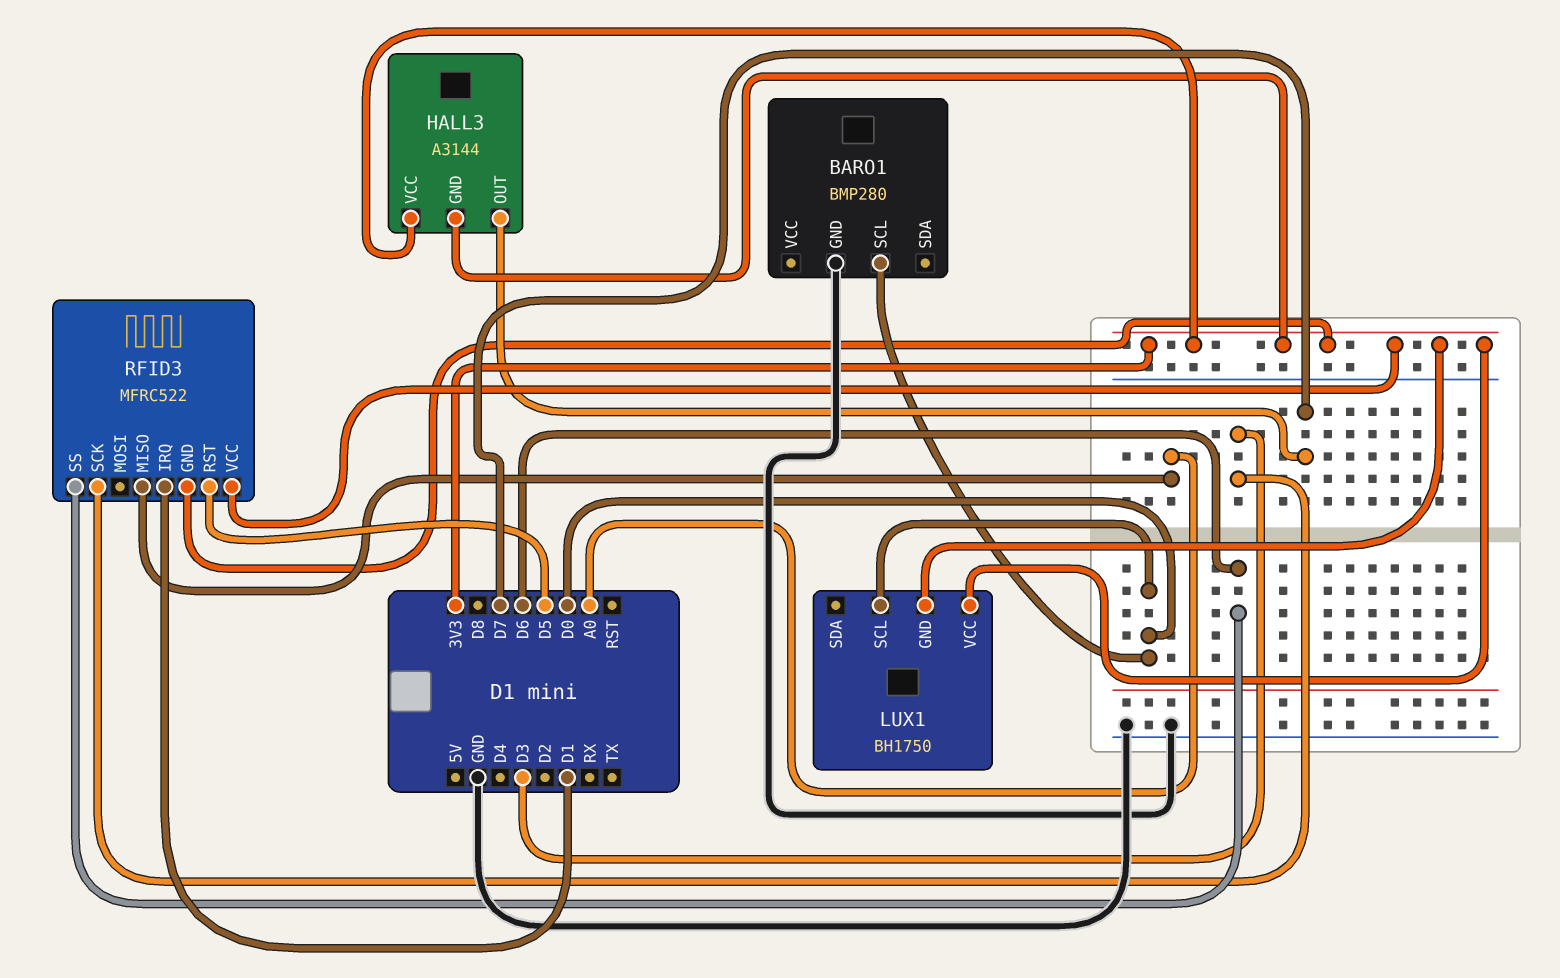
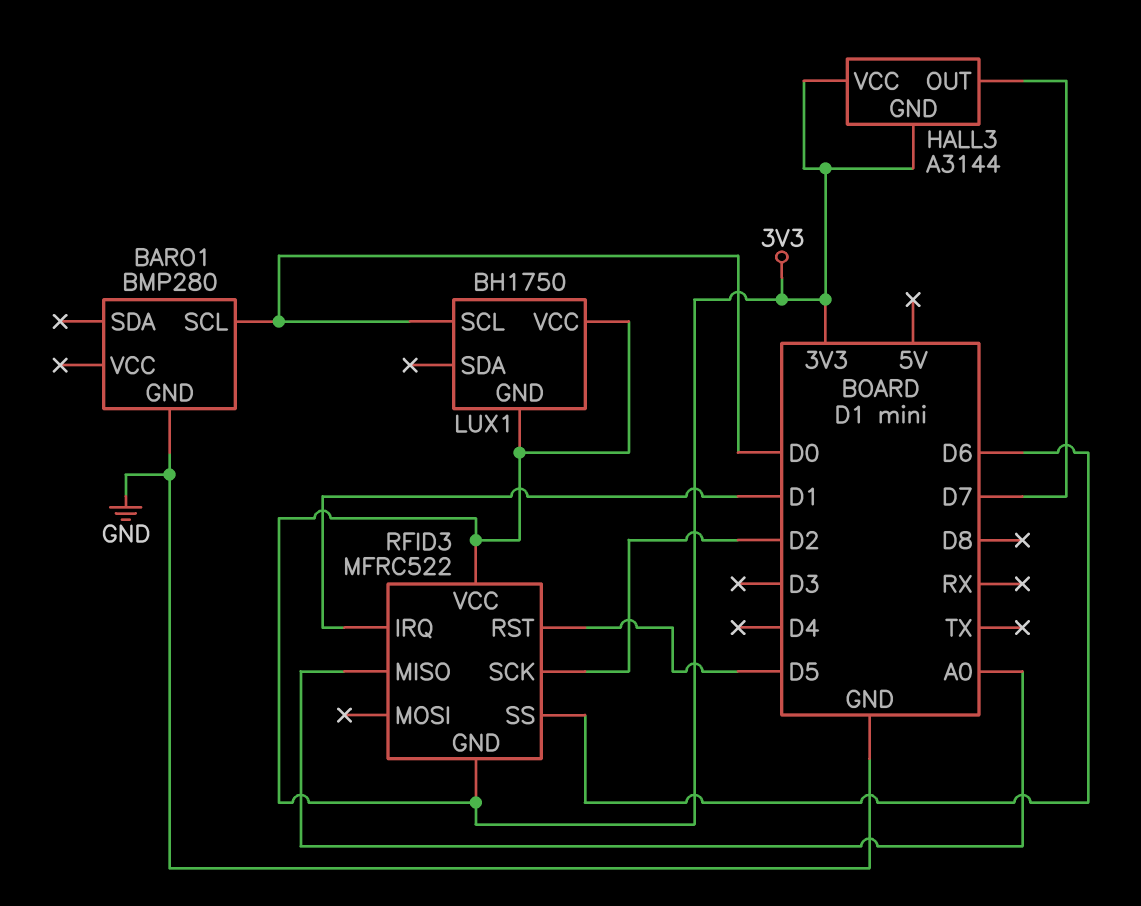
RFID3 pin SCK: D3 -> D2

